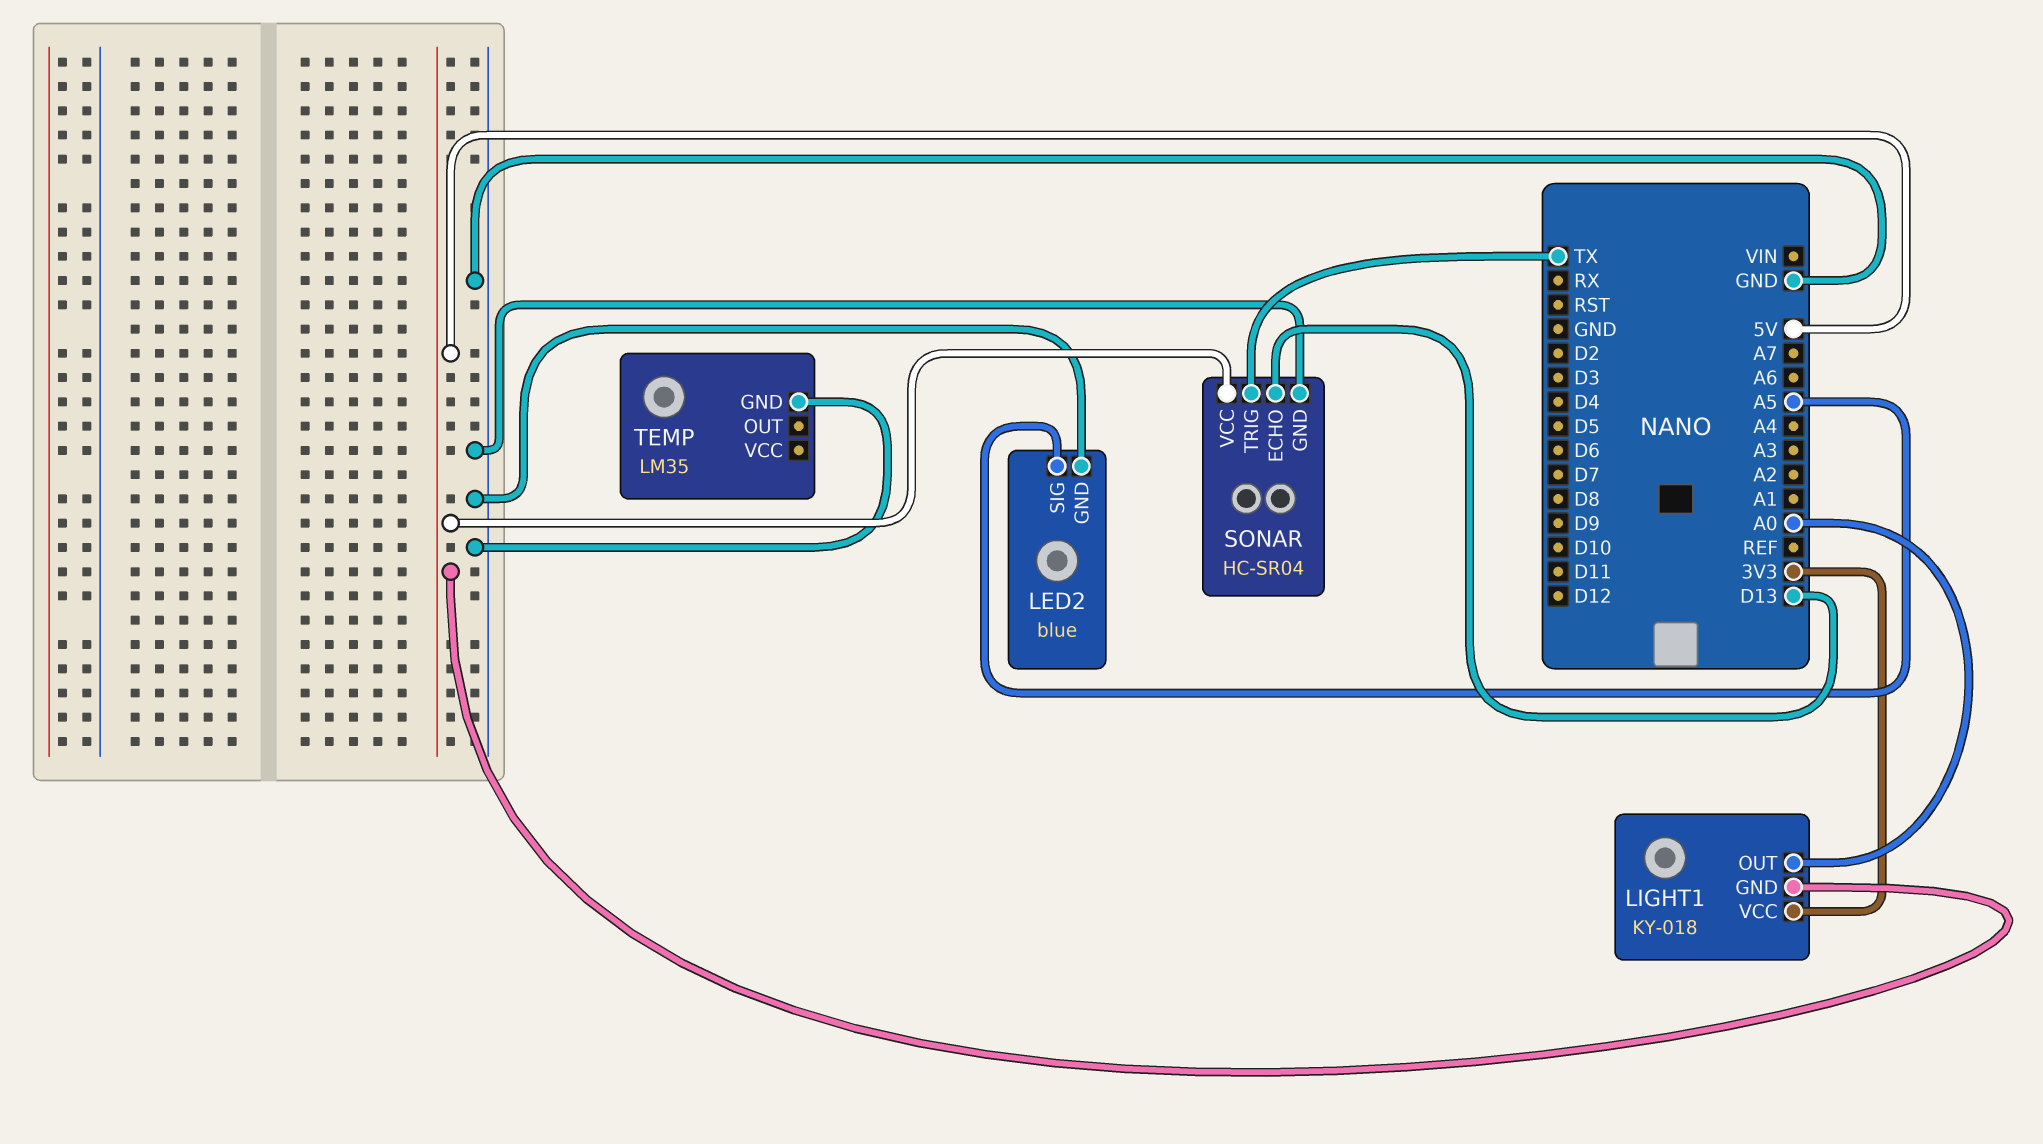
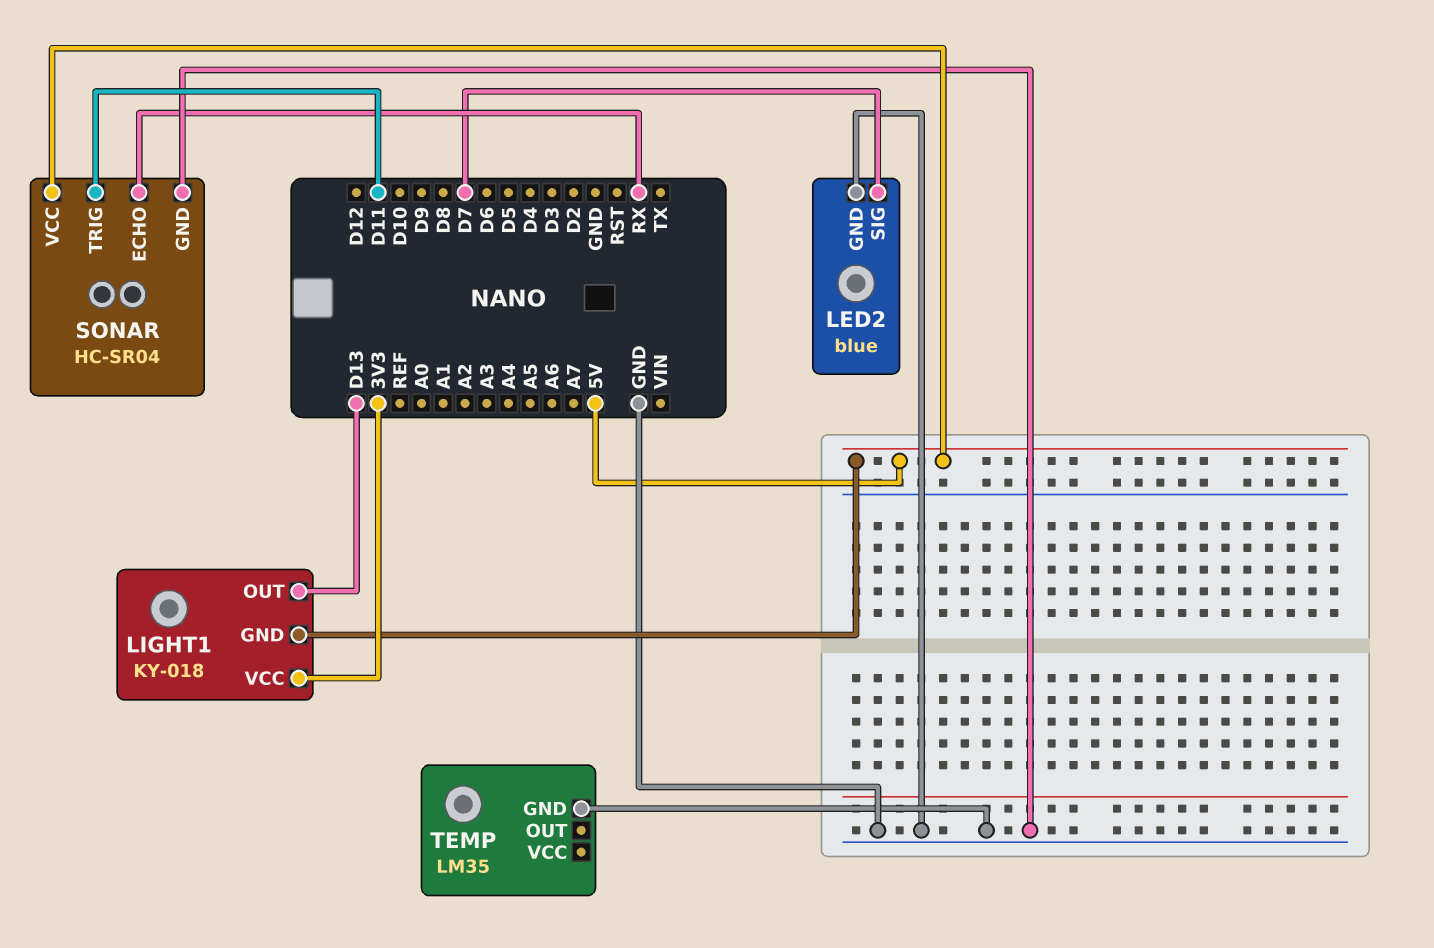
LED2 pin SIG: A5 -> D7
LIGHT1 pin OUT: A0 -> D13
SONAR pin ECHO: D13 -> RX
SONAR pin TRIG: TX -> D11

